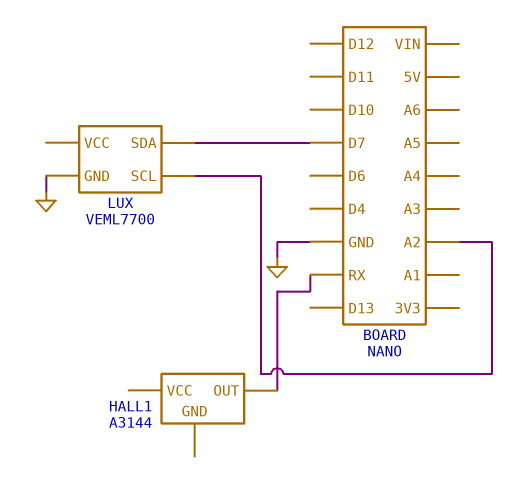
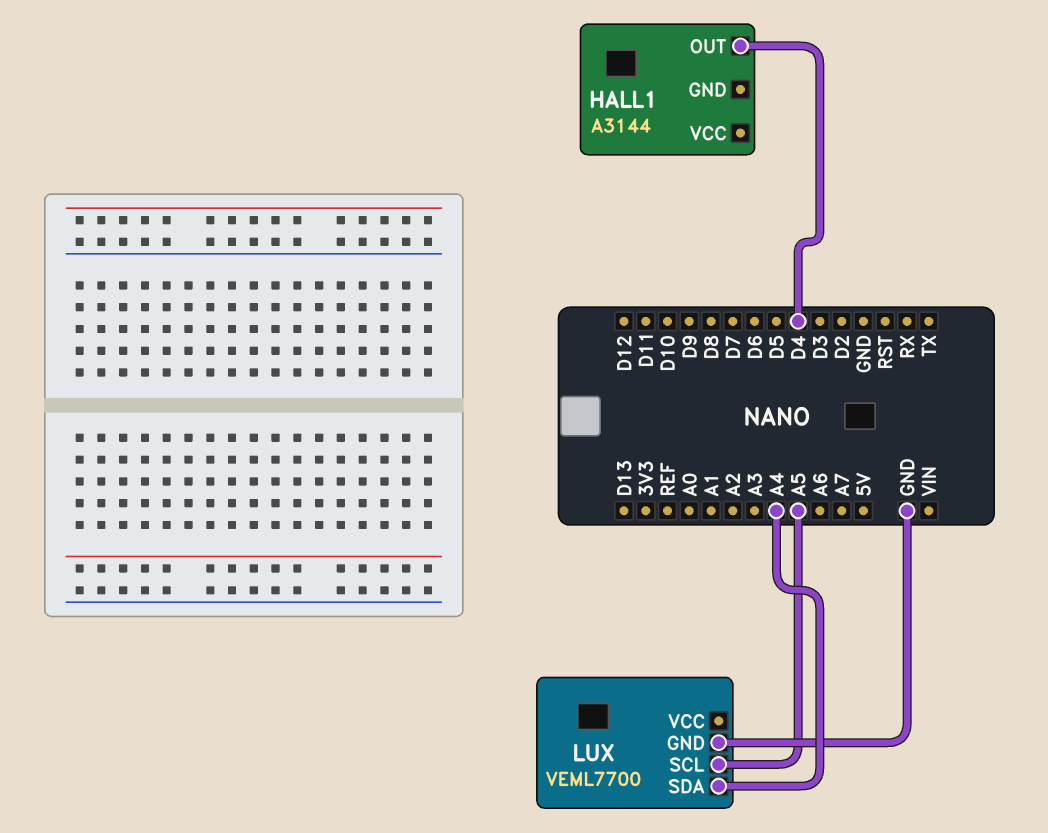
HALL1 pin OUT: RX -> D4
LUX pin SCL: A2 -> A5
LUX pin SDA: D7 -> A4

